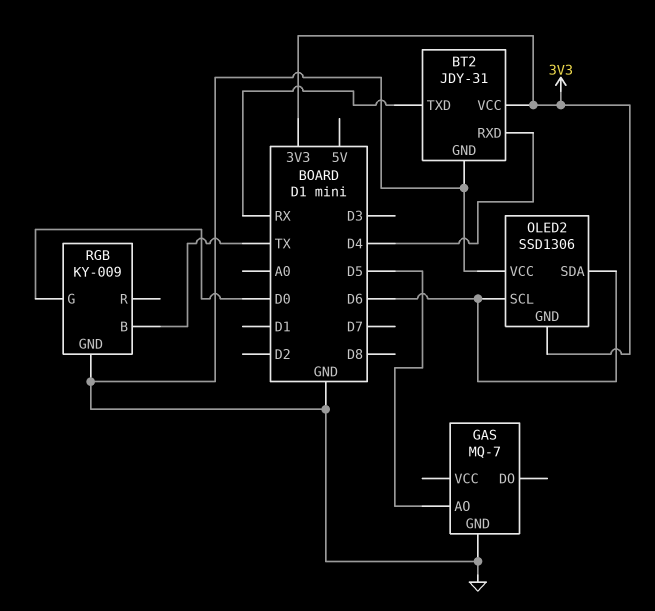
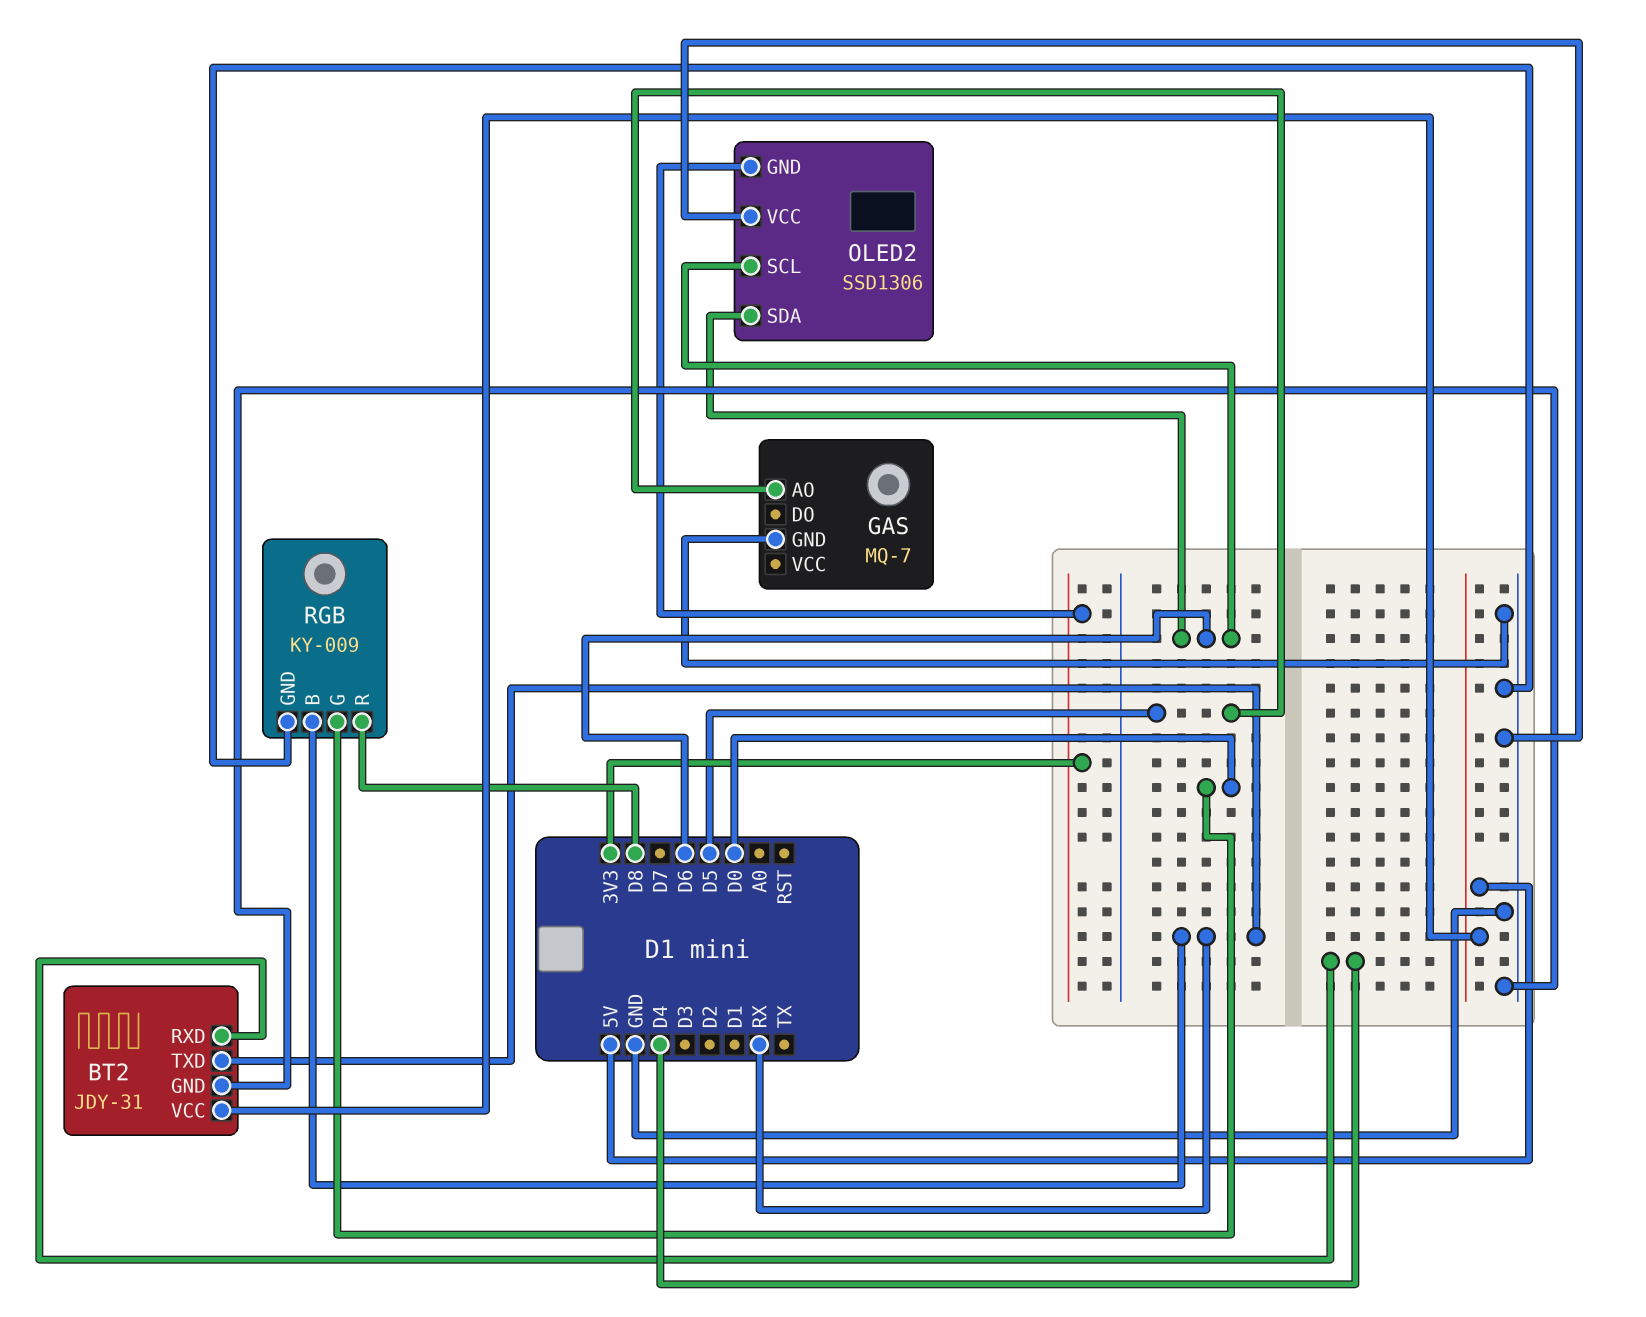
BT2 pin VCC: 3V3 -> 5V
RGB pin B: TX -> RX
RGB pin R: none -> D8

